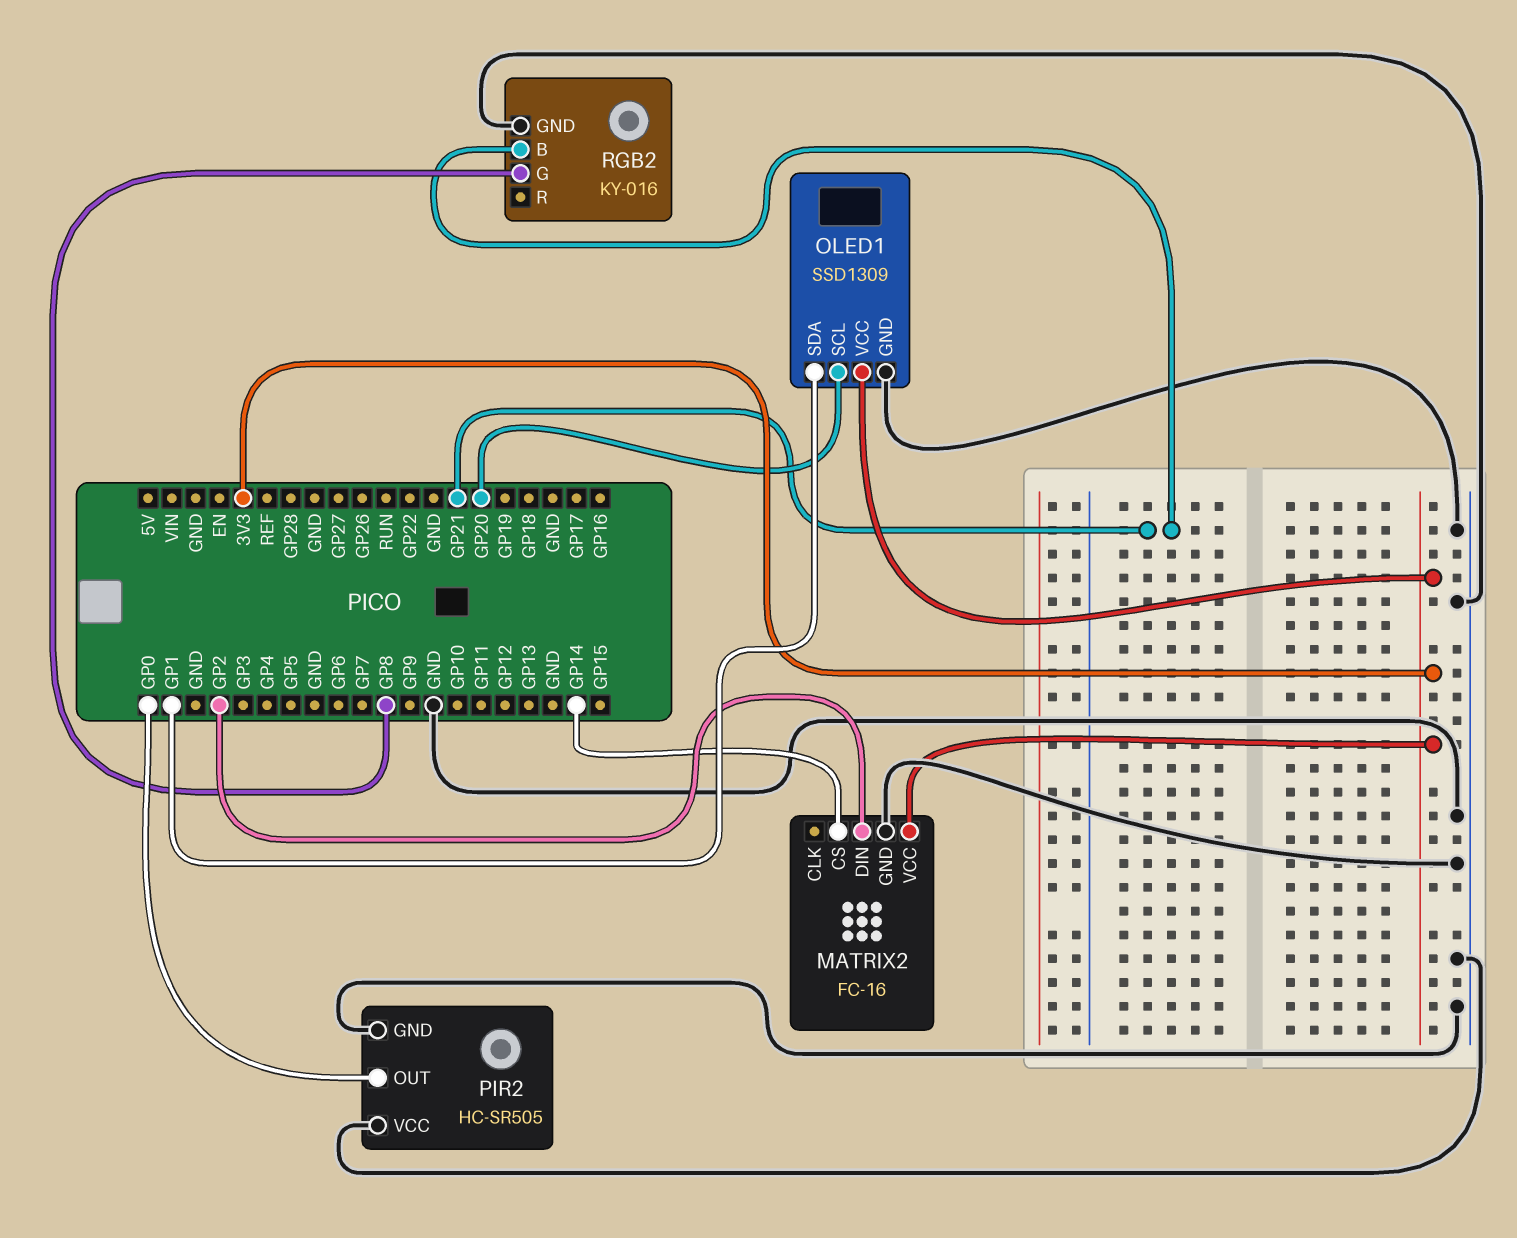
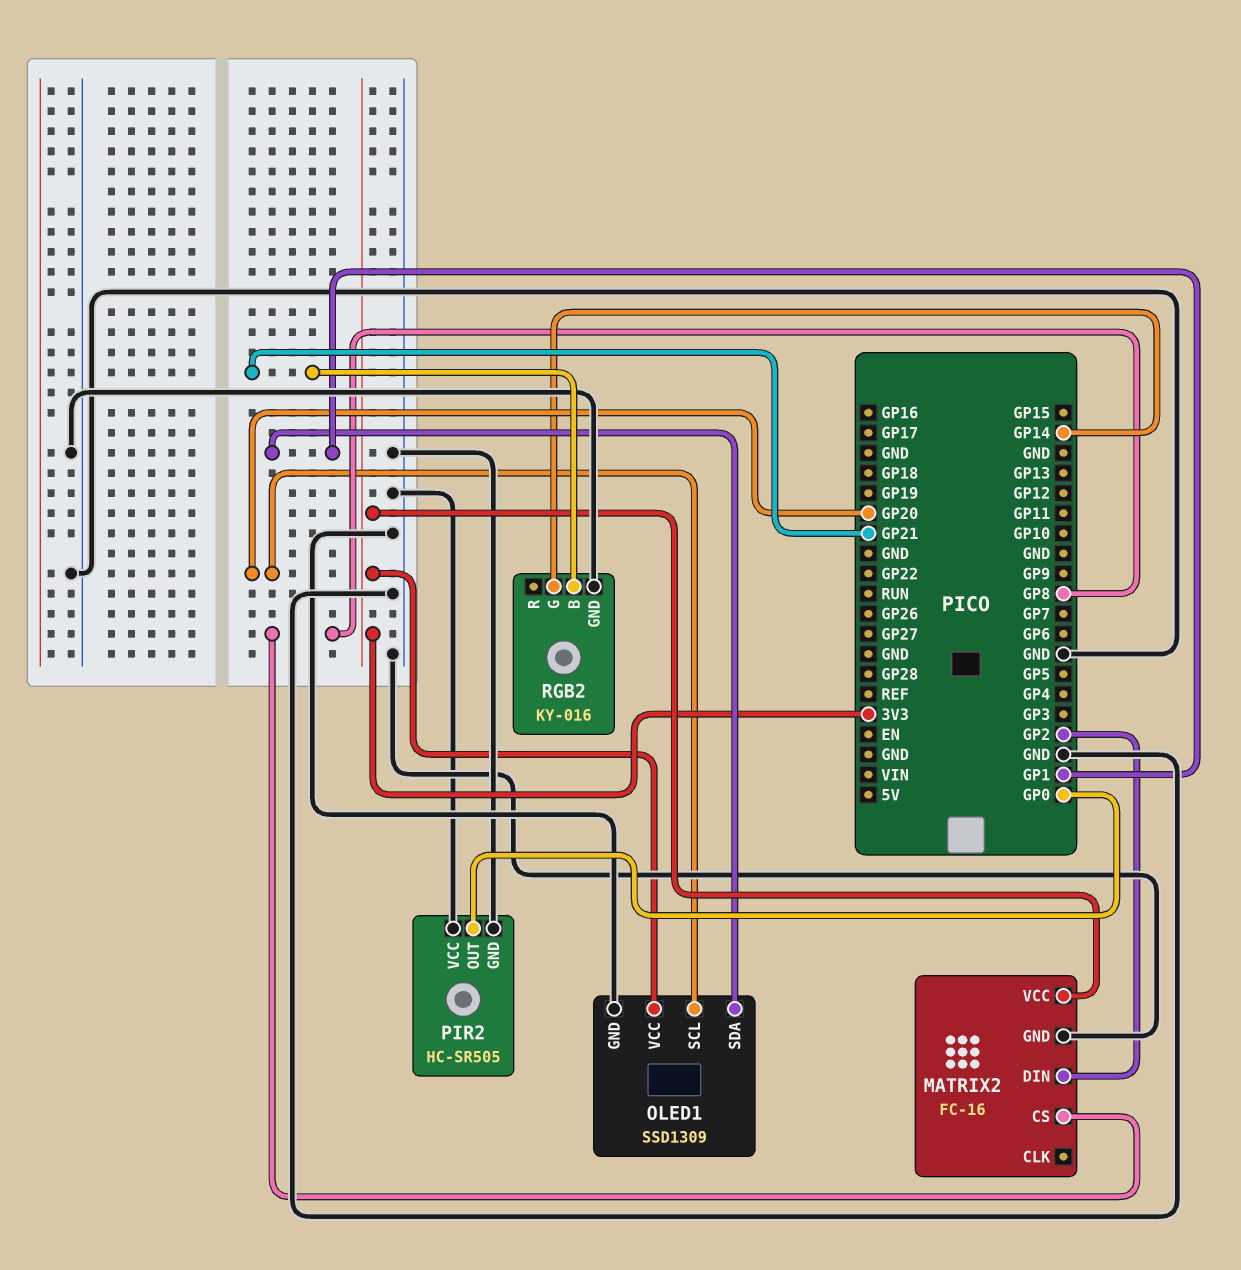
MATRIX2 pin CS: GP14 -> GP8
RGB2 pin G: GP8 -> GP14

